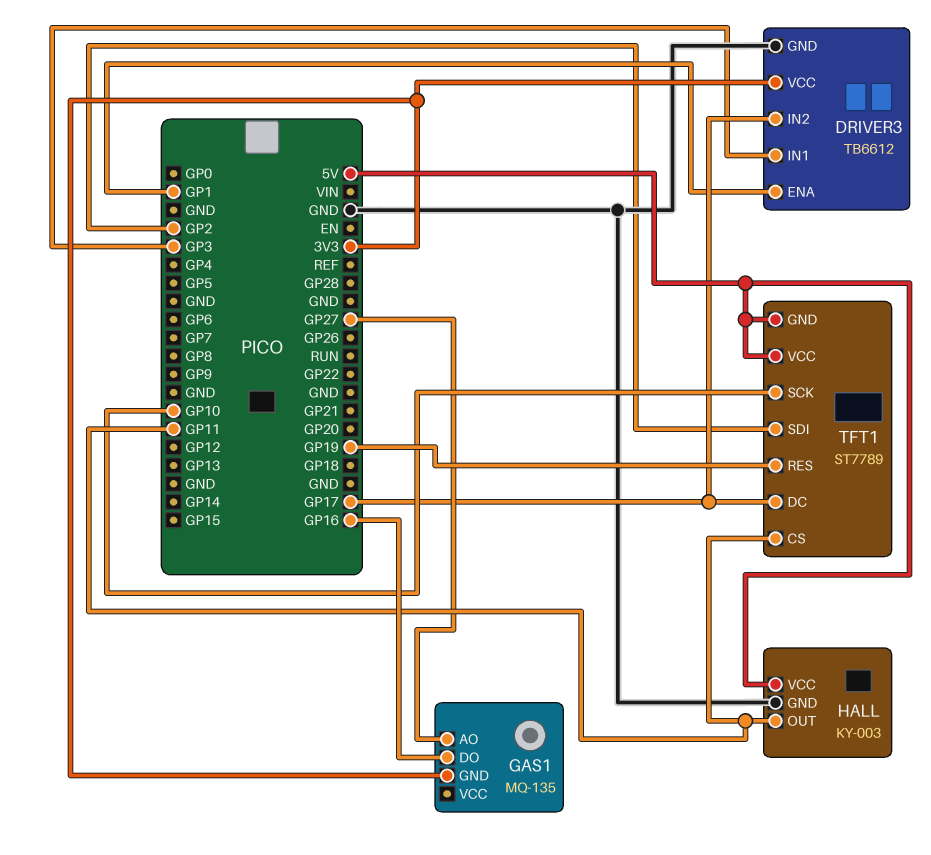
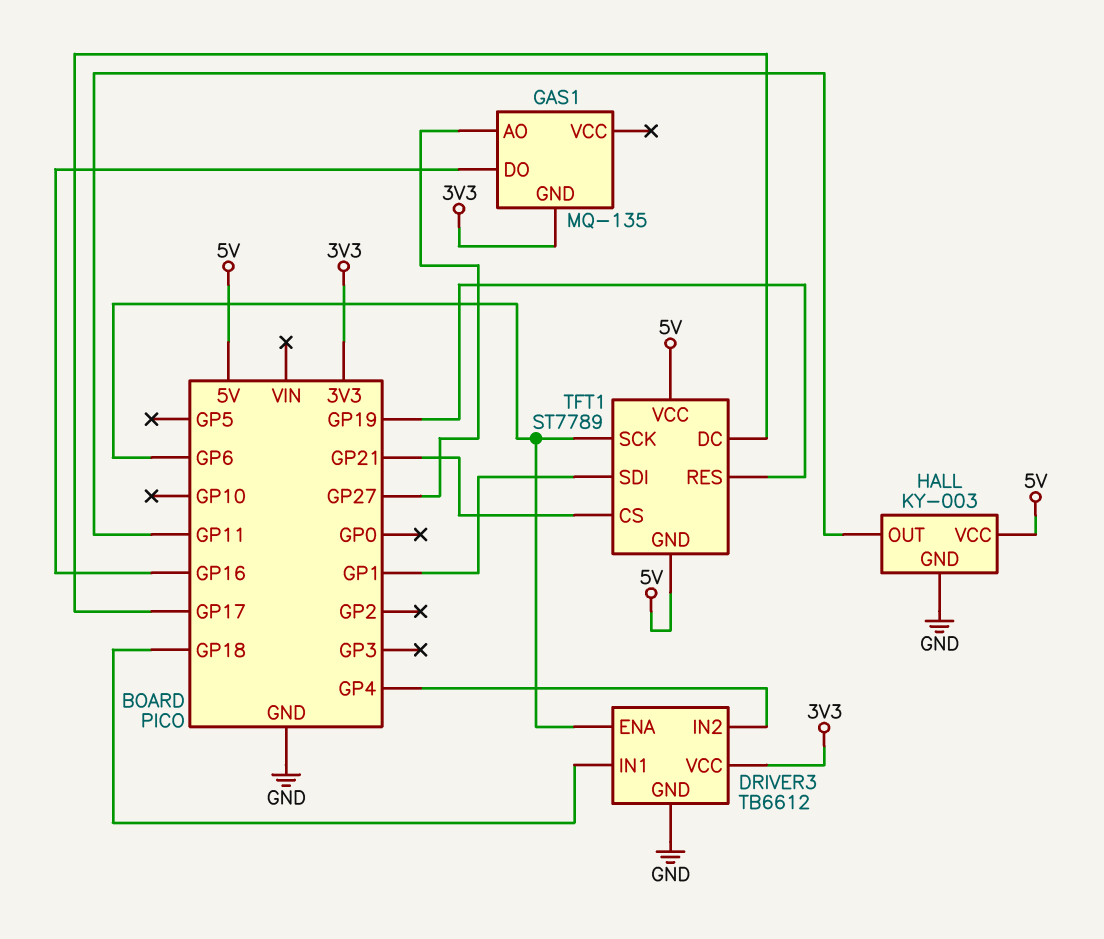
DRIVER3 pin ENA: GP1 -> GP6
DRIVER3 pin IN1: GP3 -> GP18
DRIVER3 pin IN2: GP17 -> GP4
TFT1 pin CS: GP11 -> GP21
TFT1 pin SCK: GP10 -> GP6
TFT1 pin SDI: GP2 -> GP1

